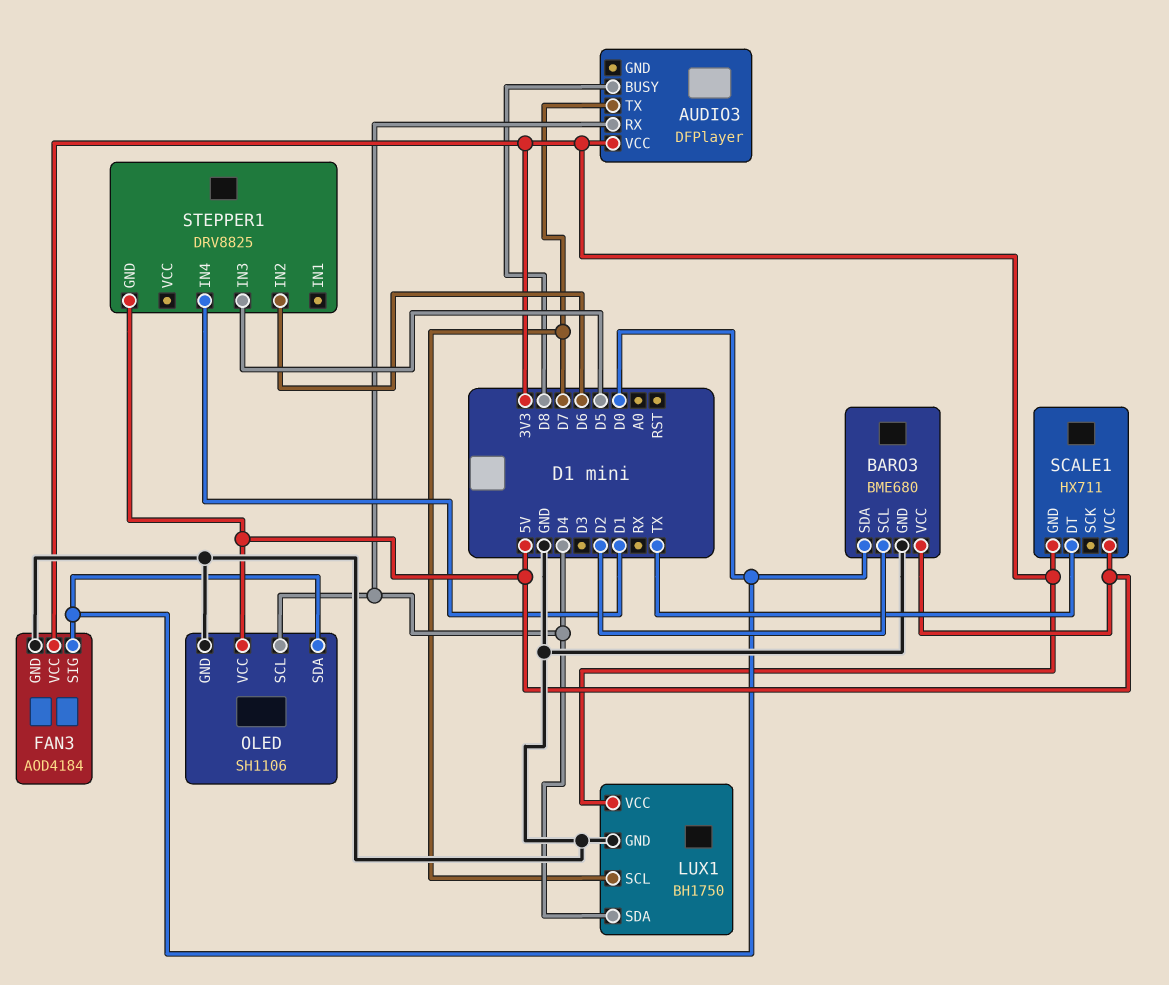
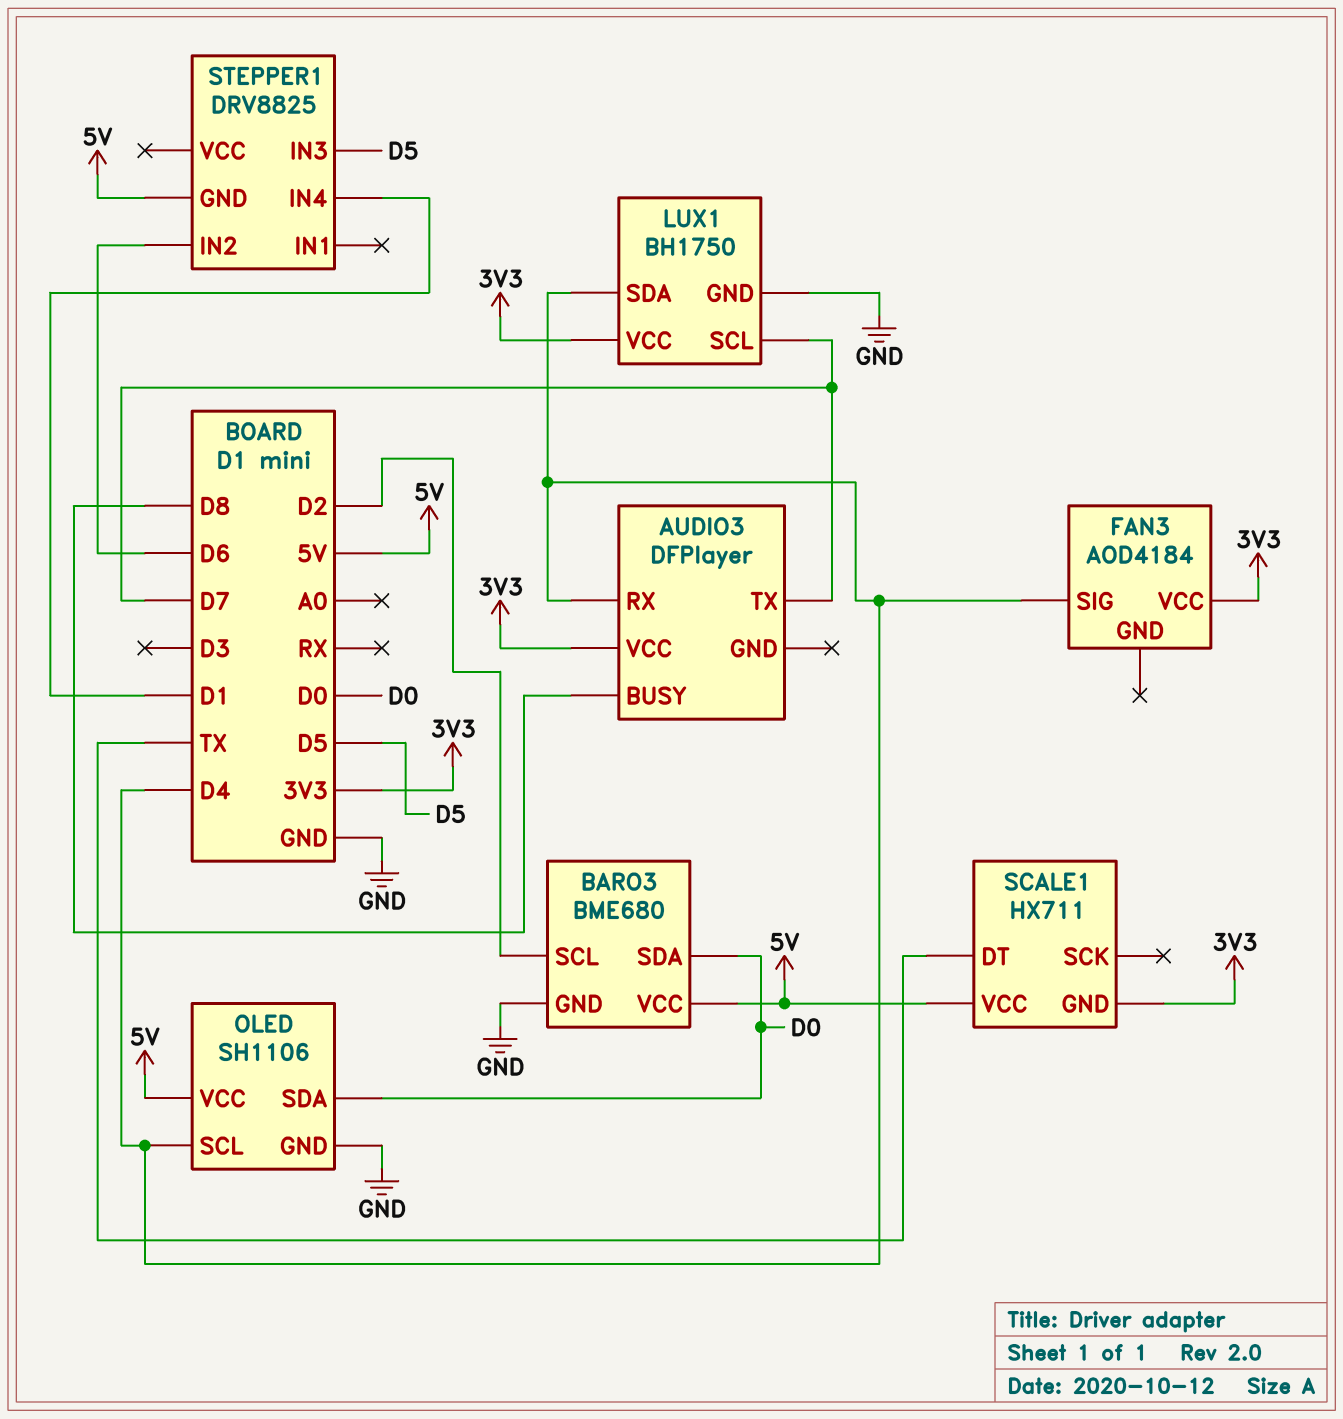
FAN3 pin GND: GND -> none
FAN3 pin SIG: D0 -> D4

